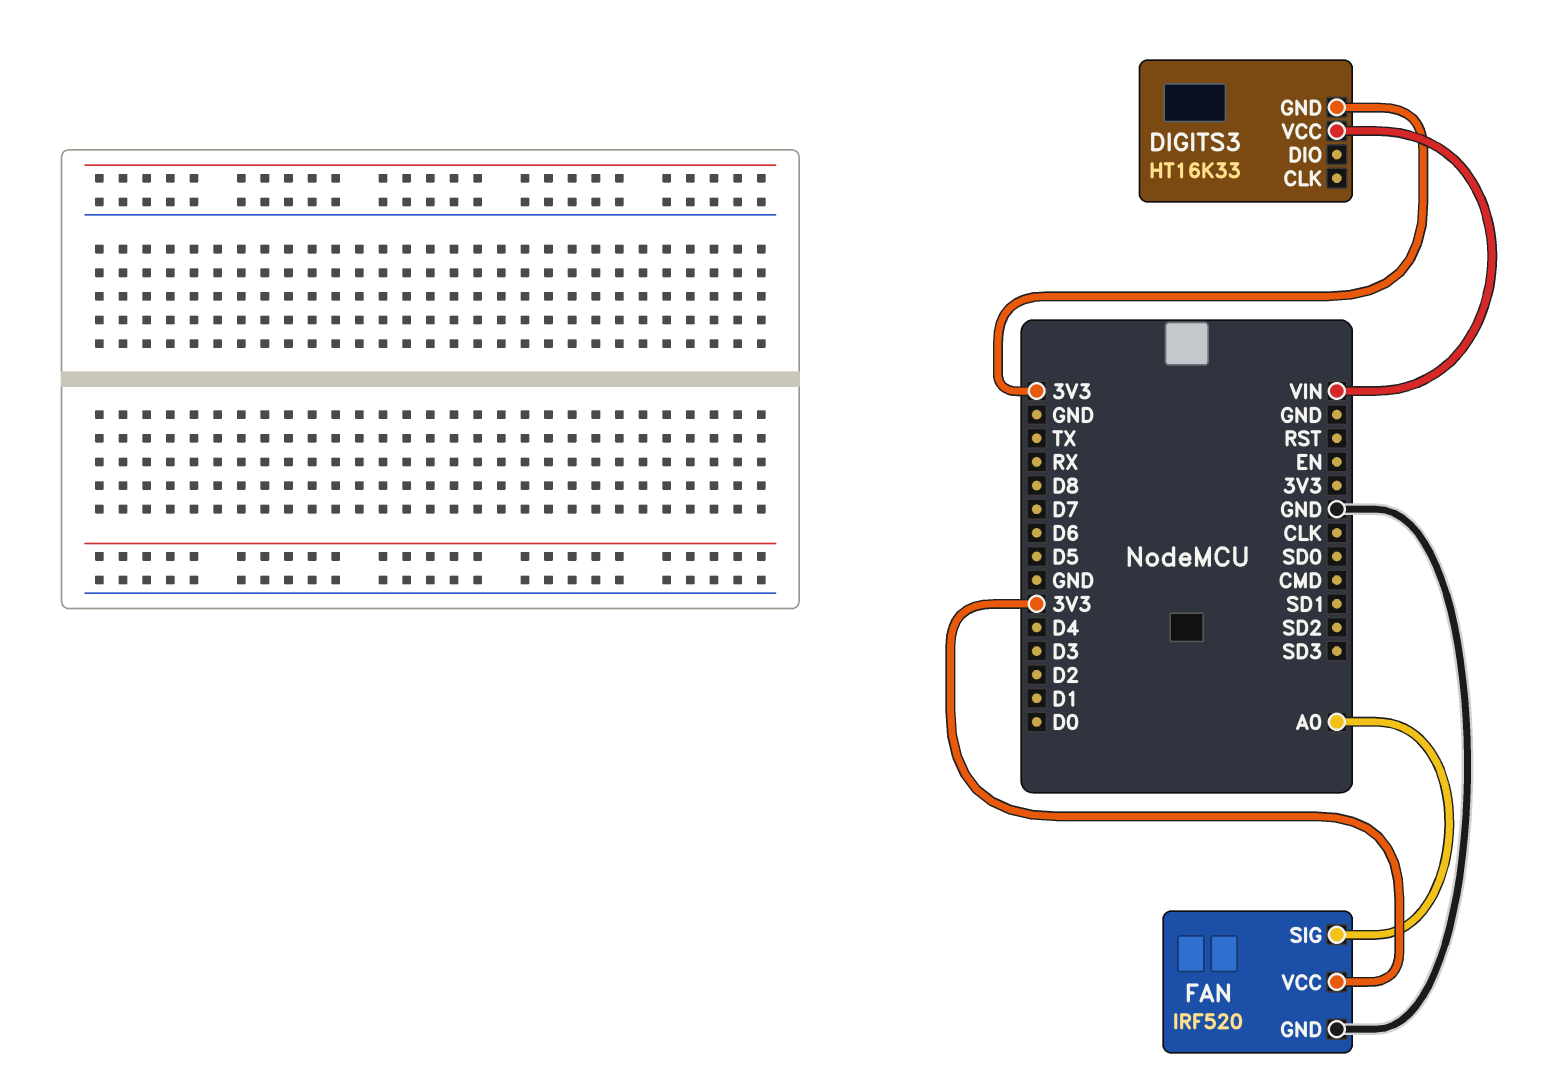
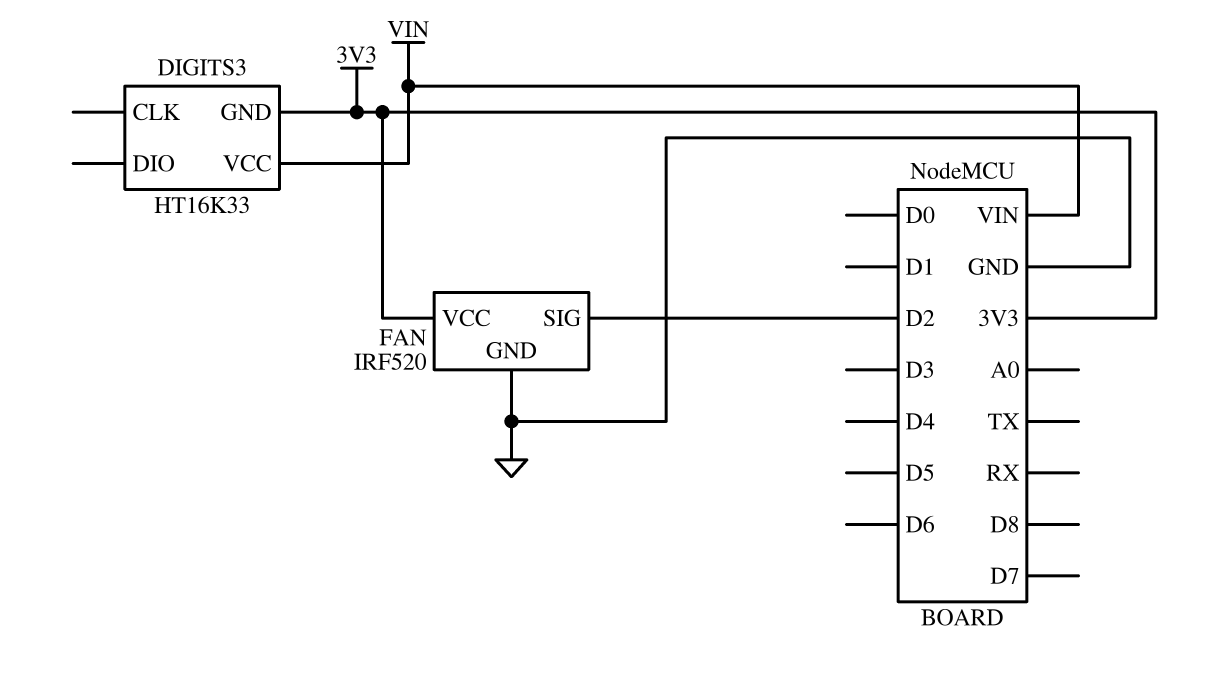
FAN pin SIG: A0 -> D2

